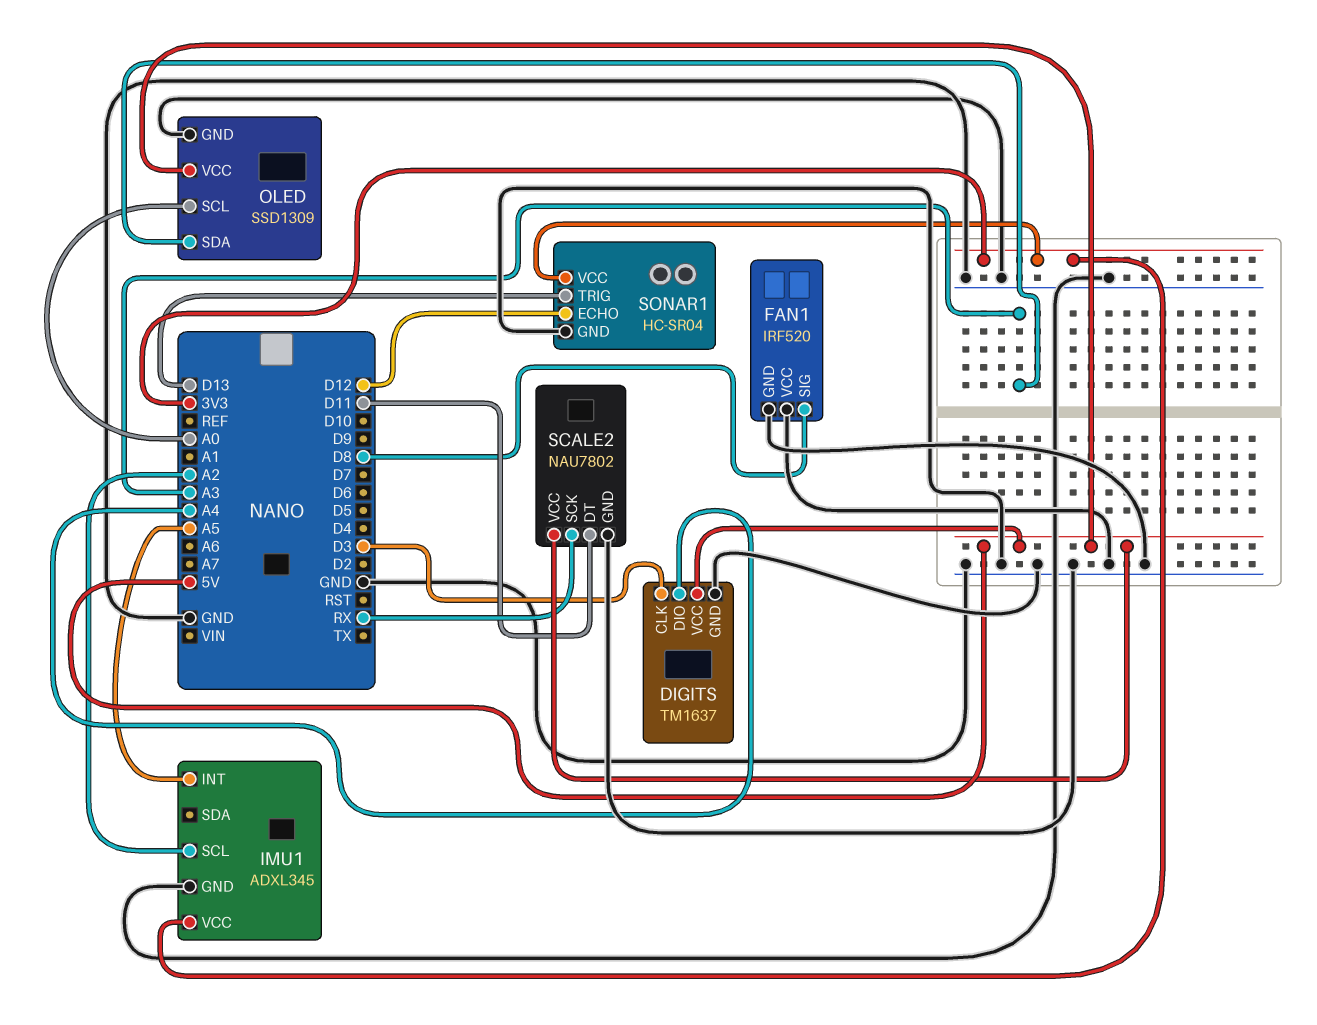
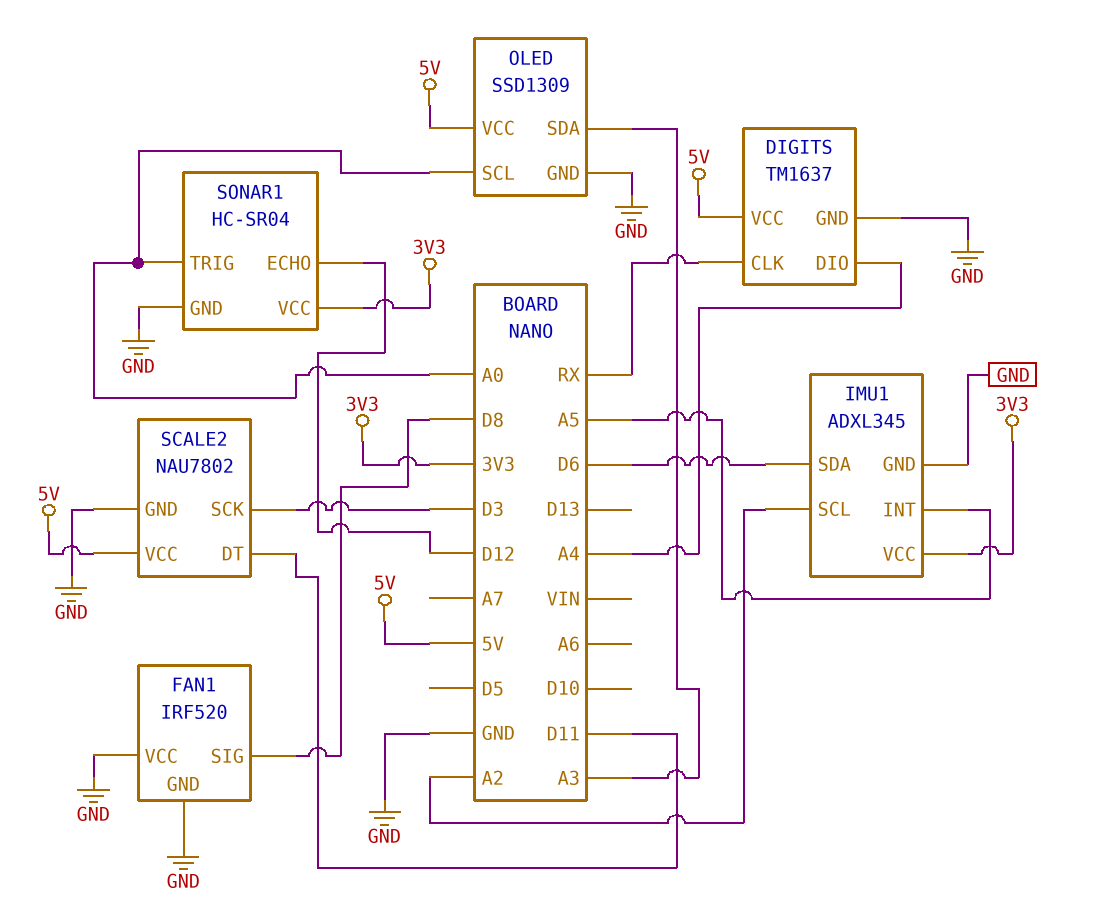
DIGITS pin CLK: D3 -> RX
IMU1 pin SDA: none -> D6
SCALE2 pin SCK: RX -> D3
SONAR1 pin TRIG: D13 -> A0

